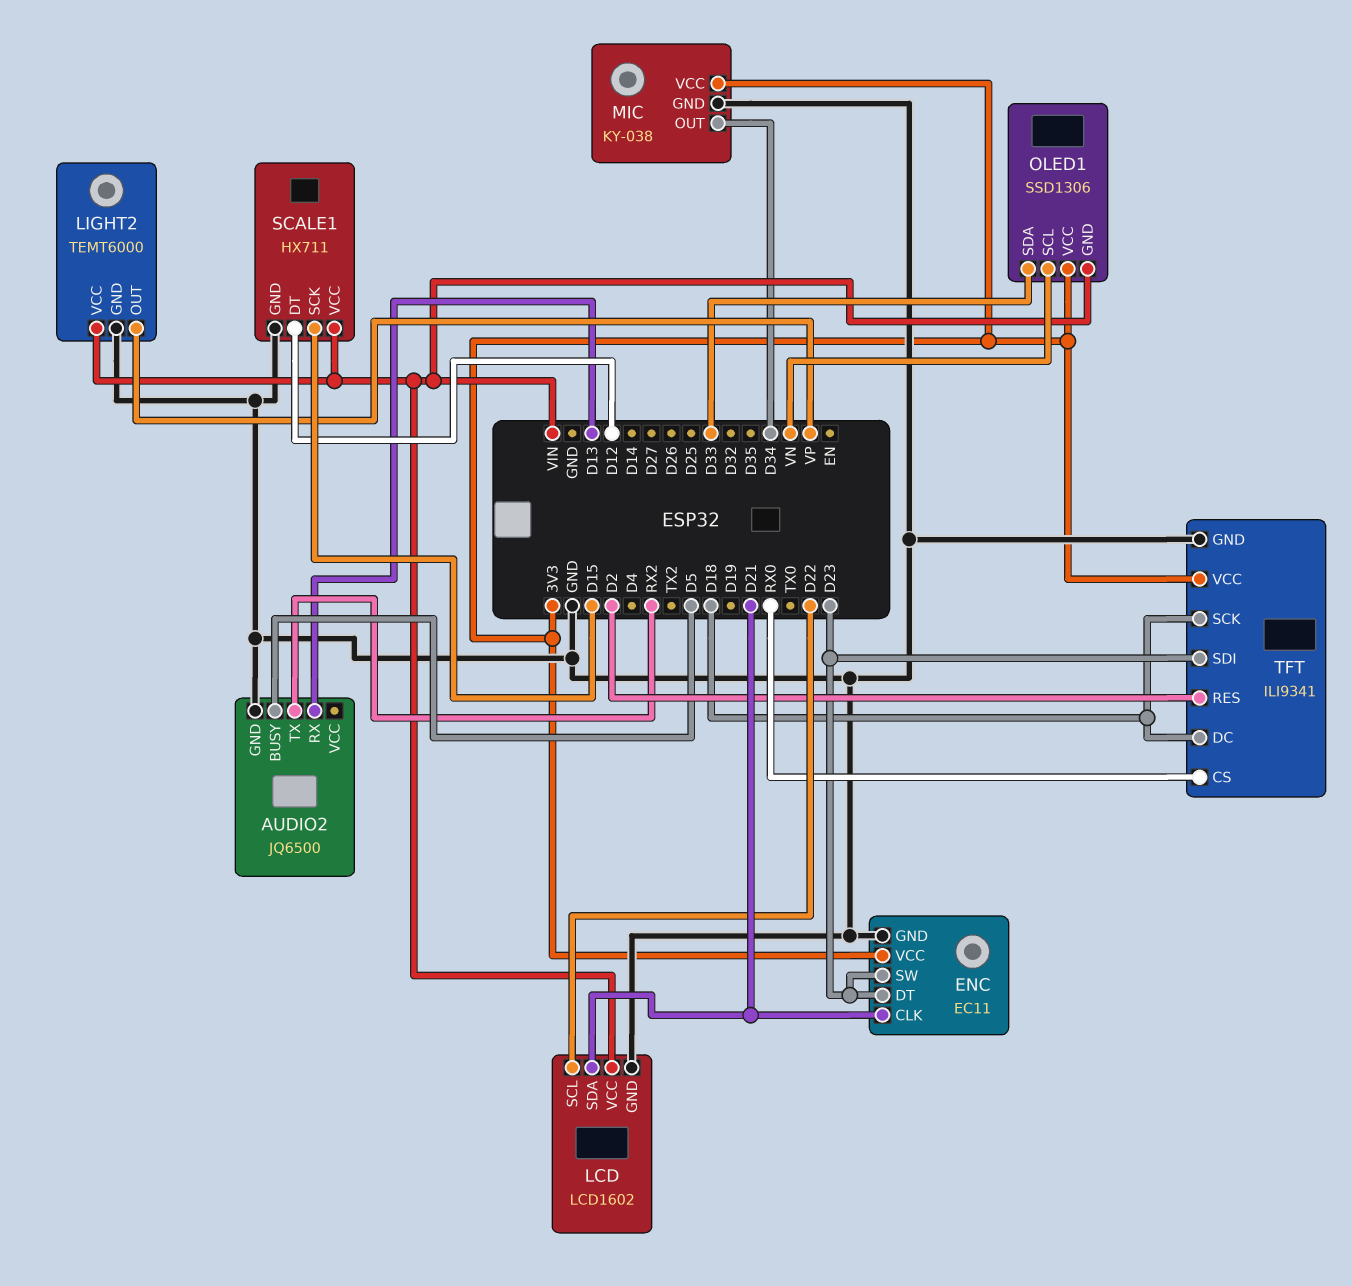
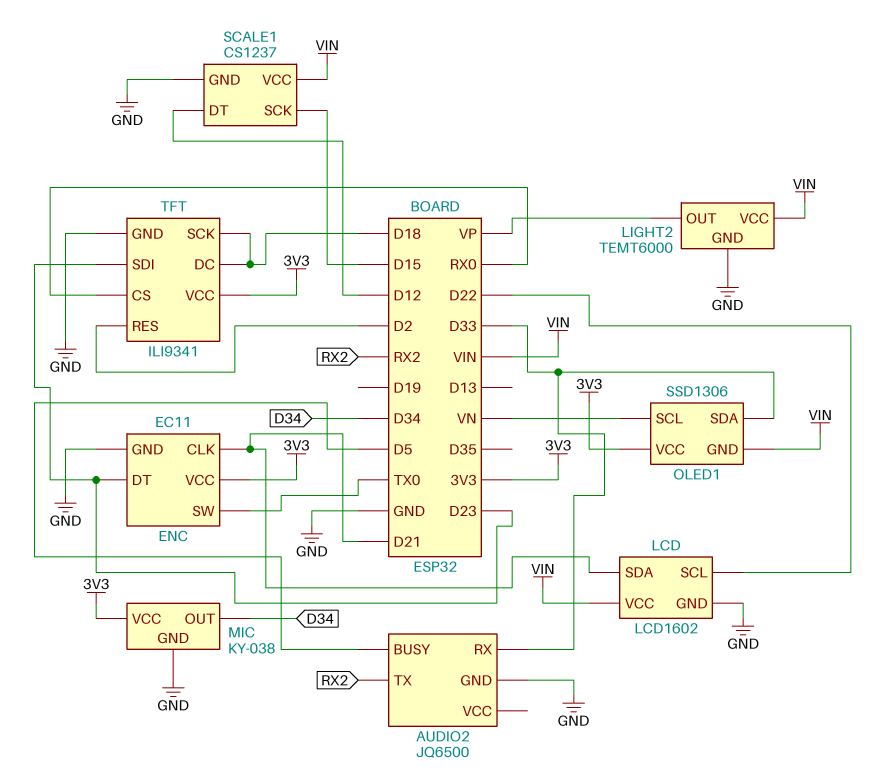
AUDIO2 pin RX: D13 -> D33
ENC pin SW: D23 -> TX0
SCALE1: HX711 -> CS1237

